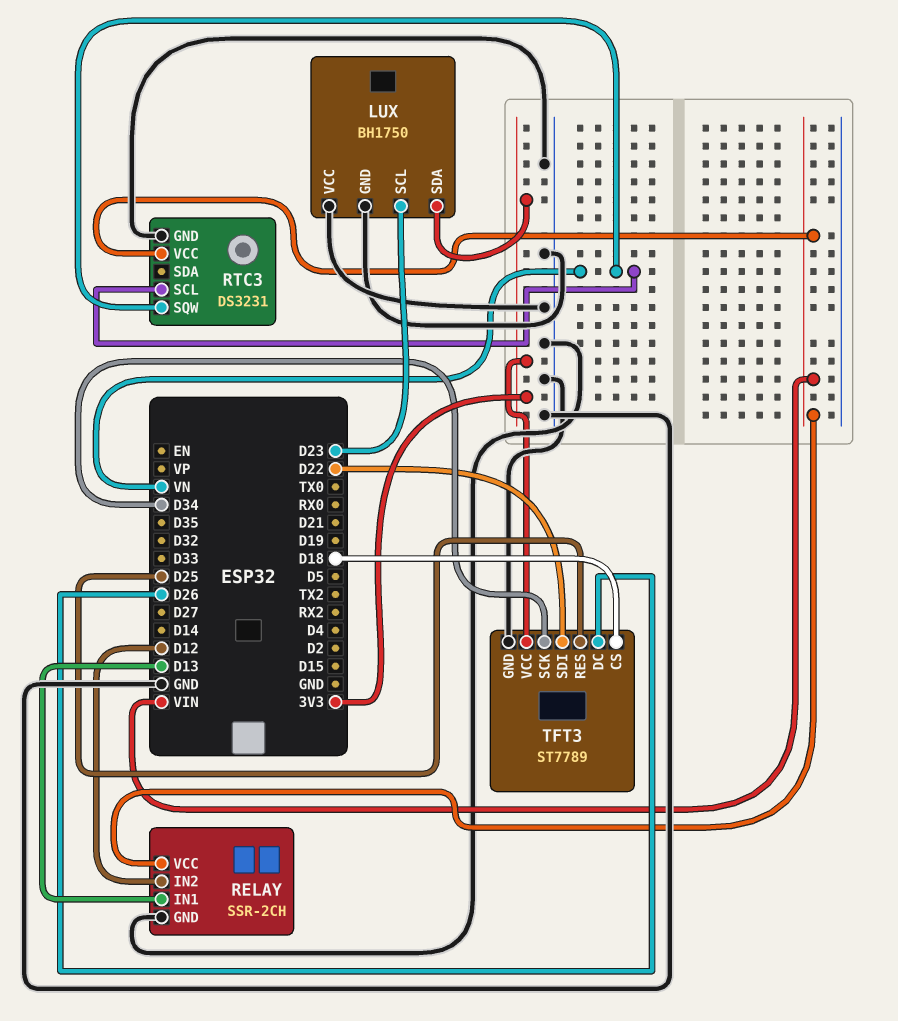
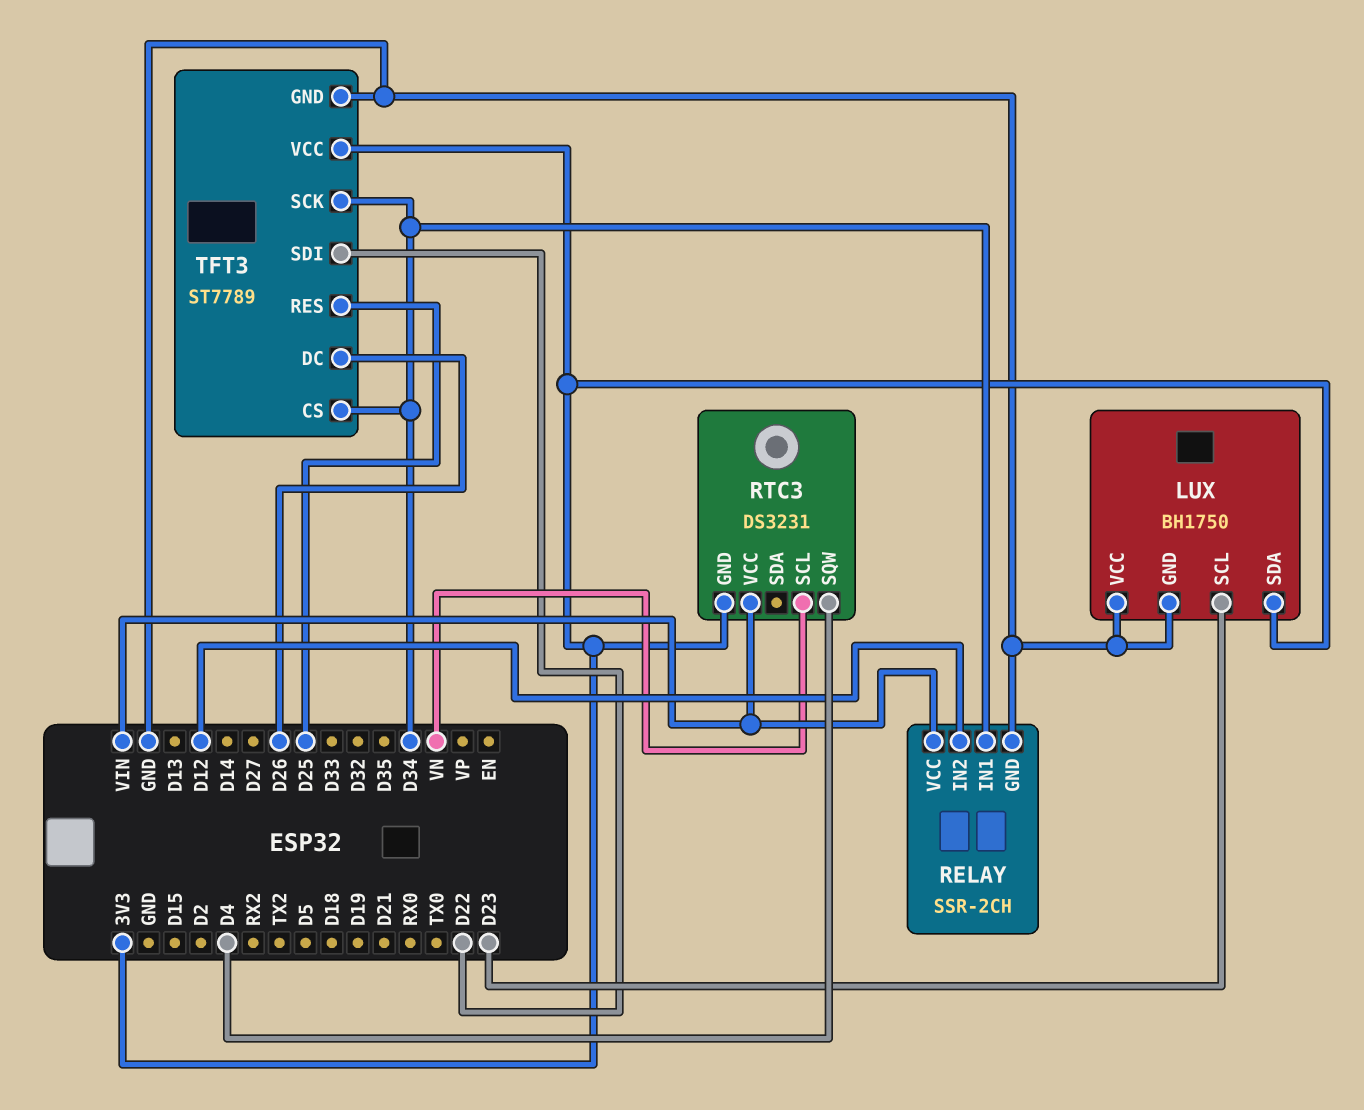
RELAY pin IN1: D13 -> D34
RTC3 pin GND: GND -> 3V3
RTC3 pin SQW: VN -> D4
TFT3 pin CS: D18 -> D34

